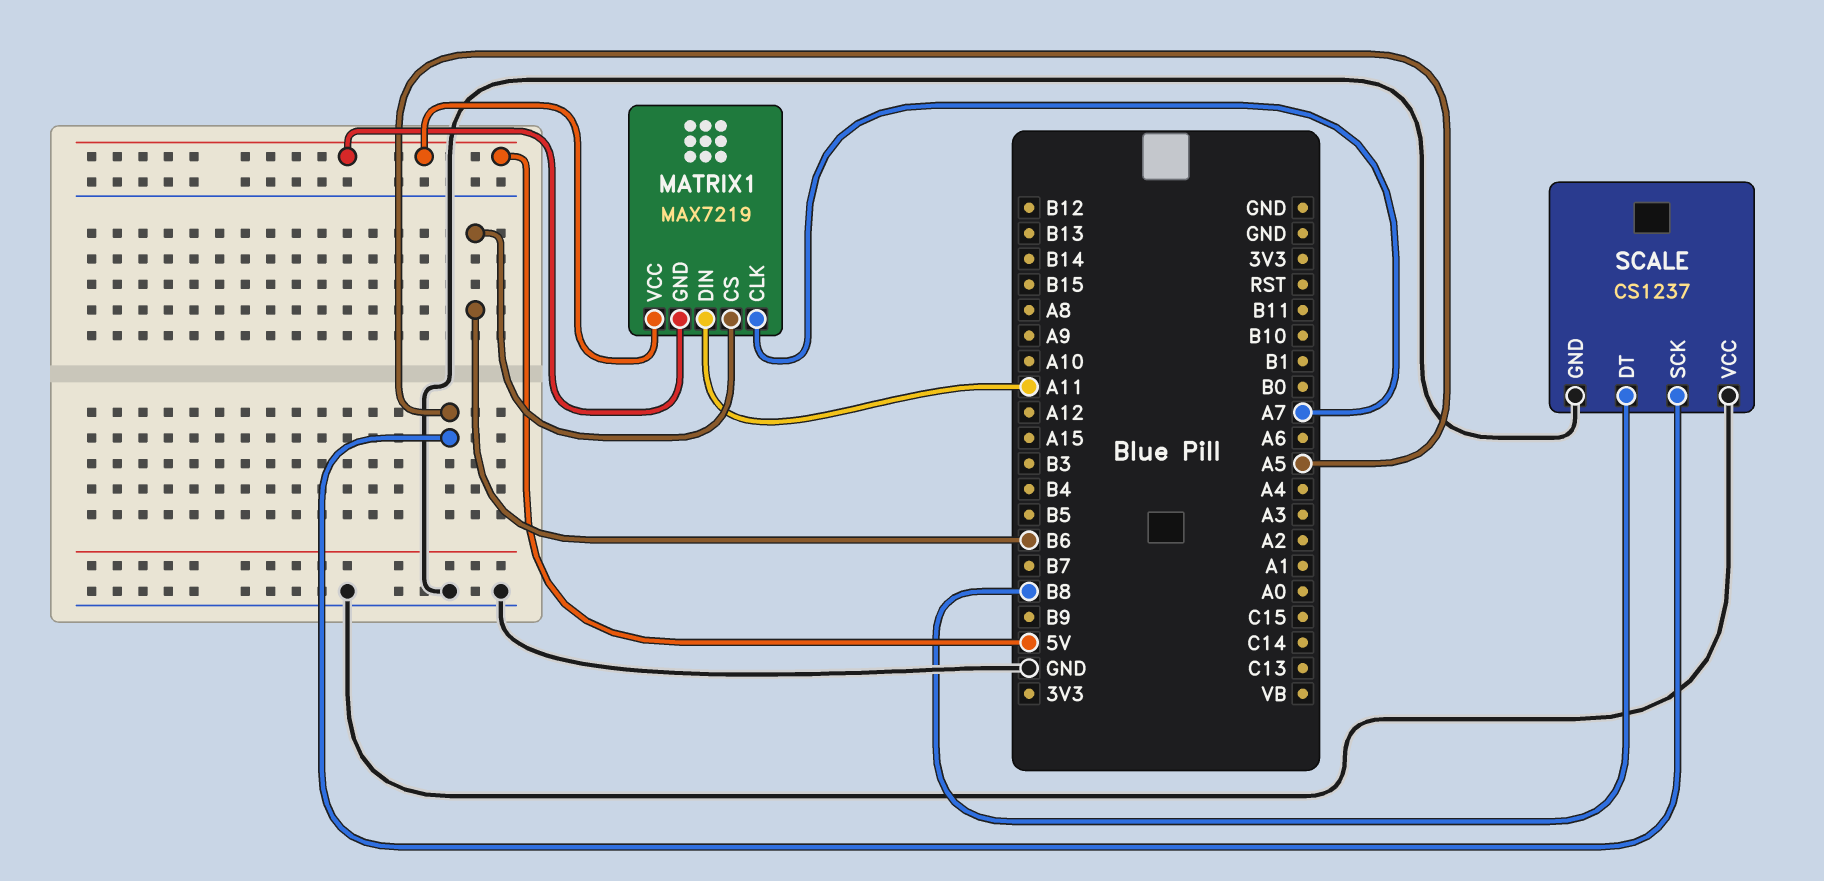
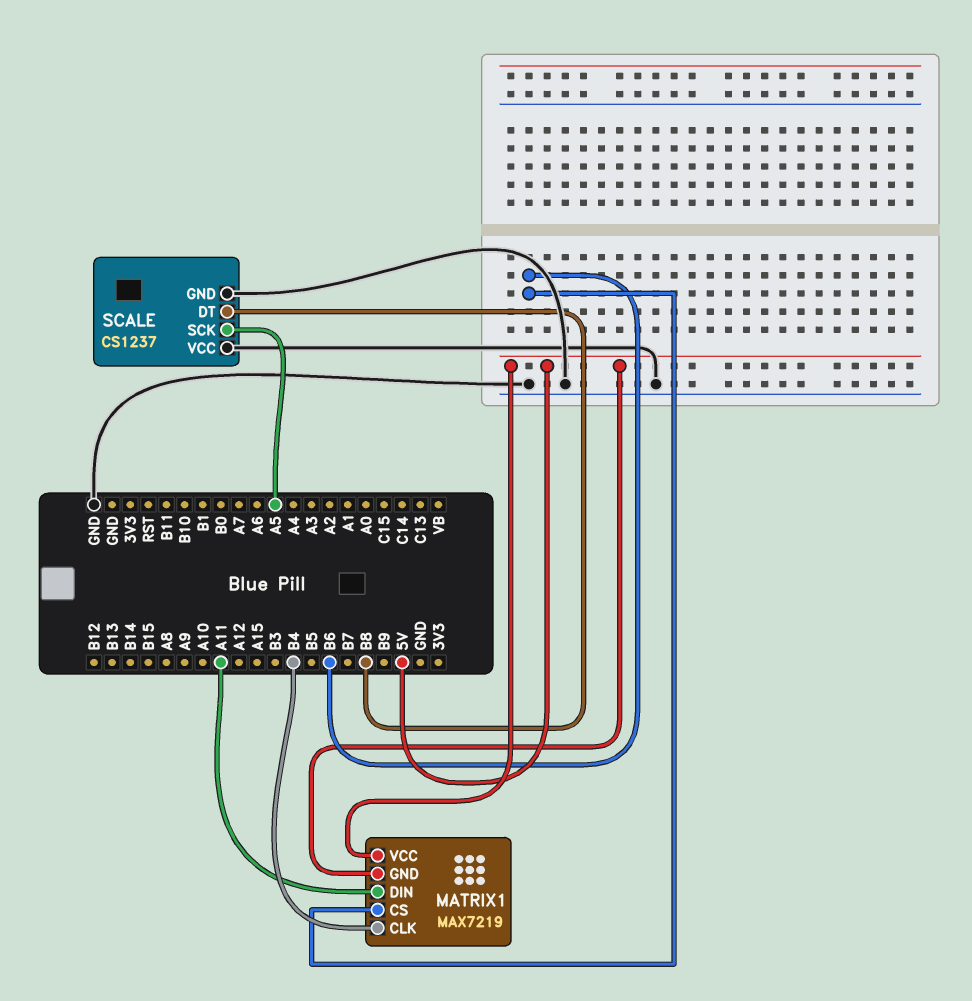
MATRIX1 pin CLK: A7 -> B4

